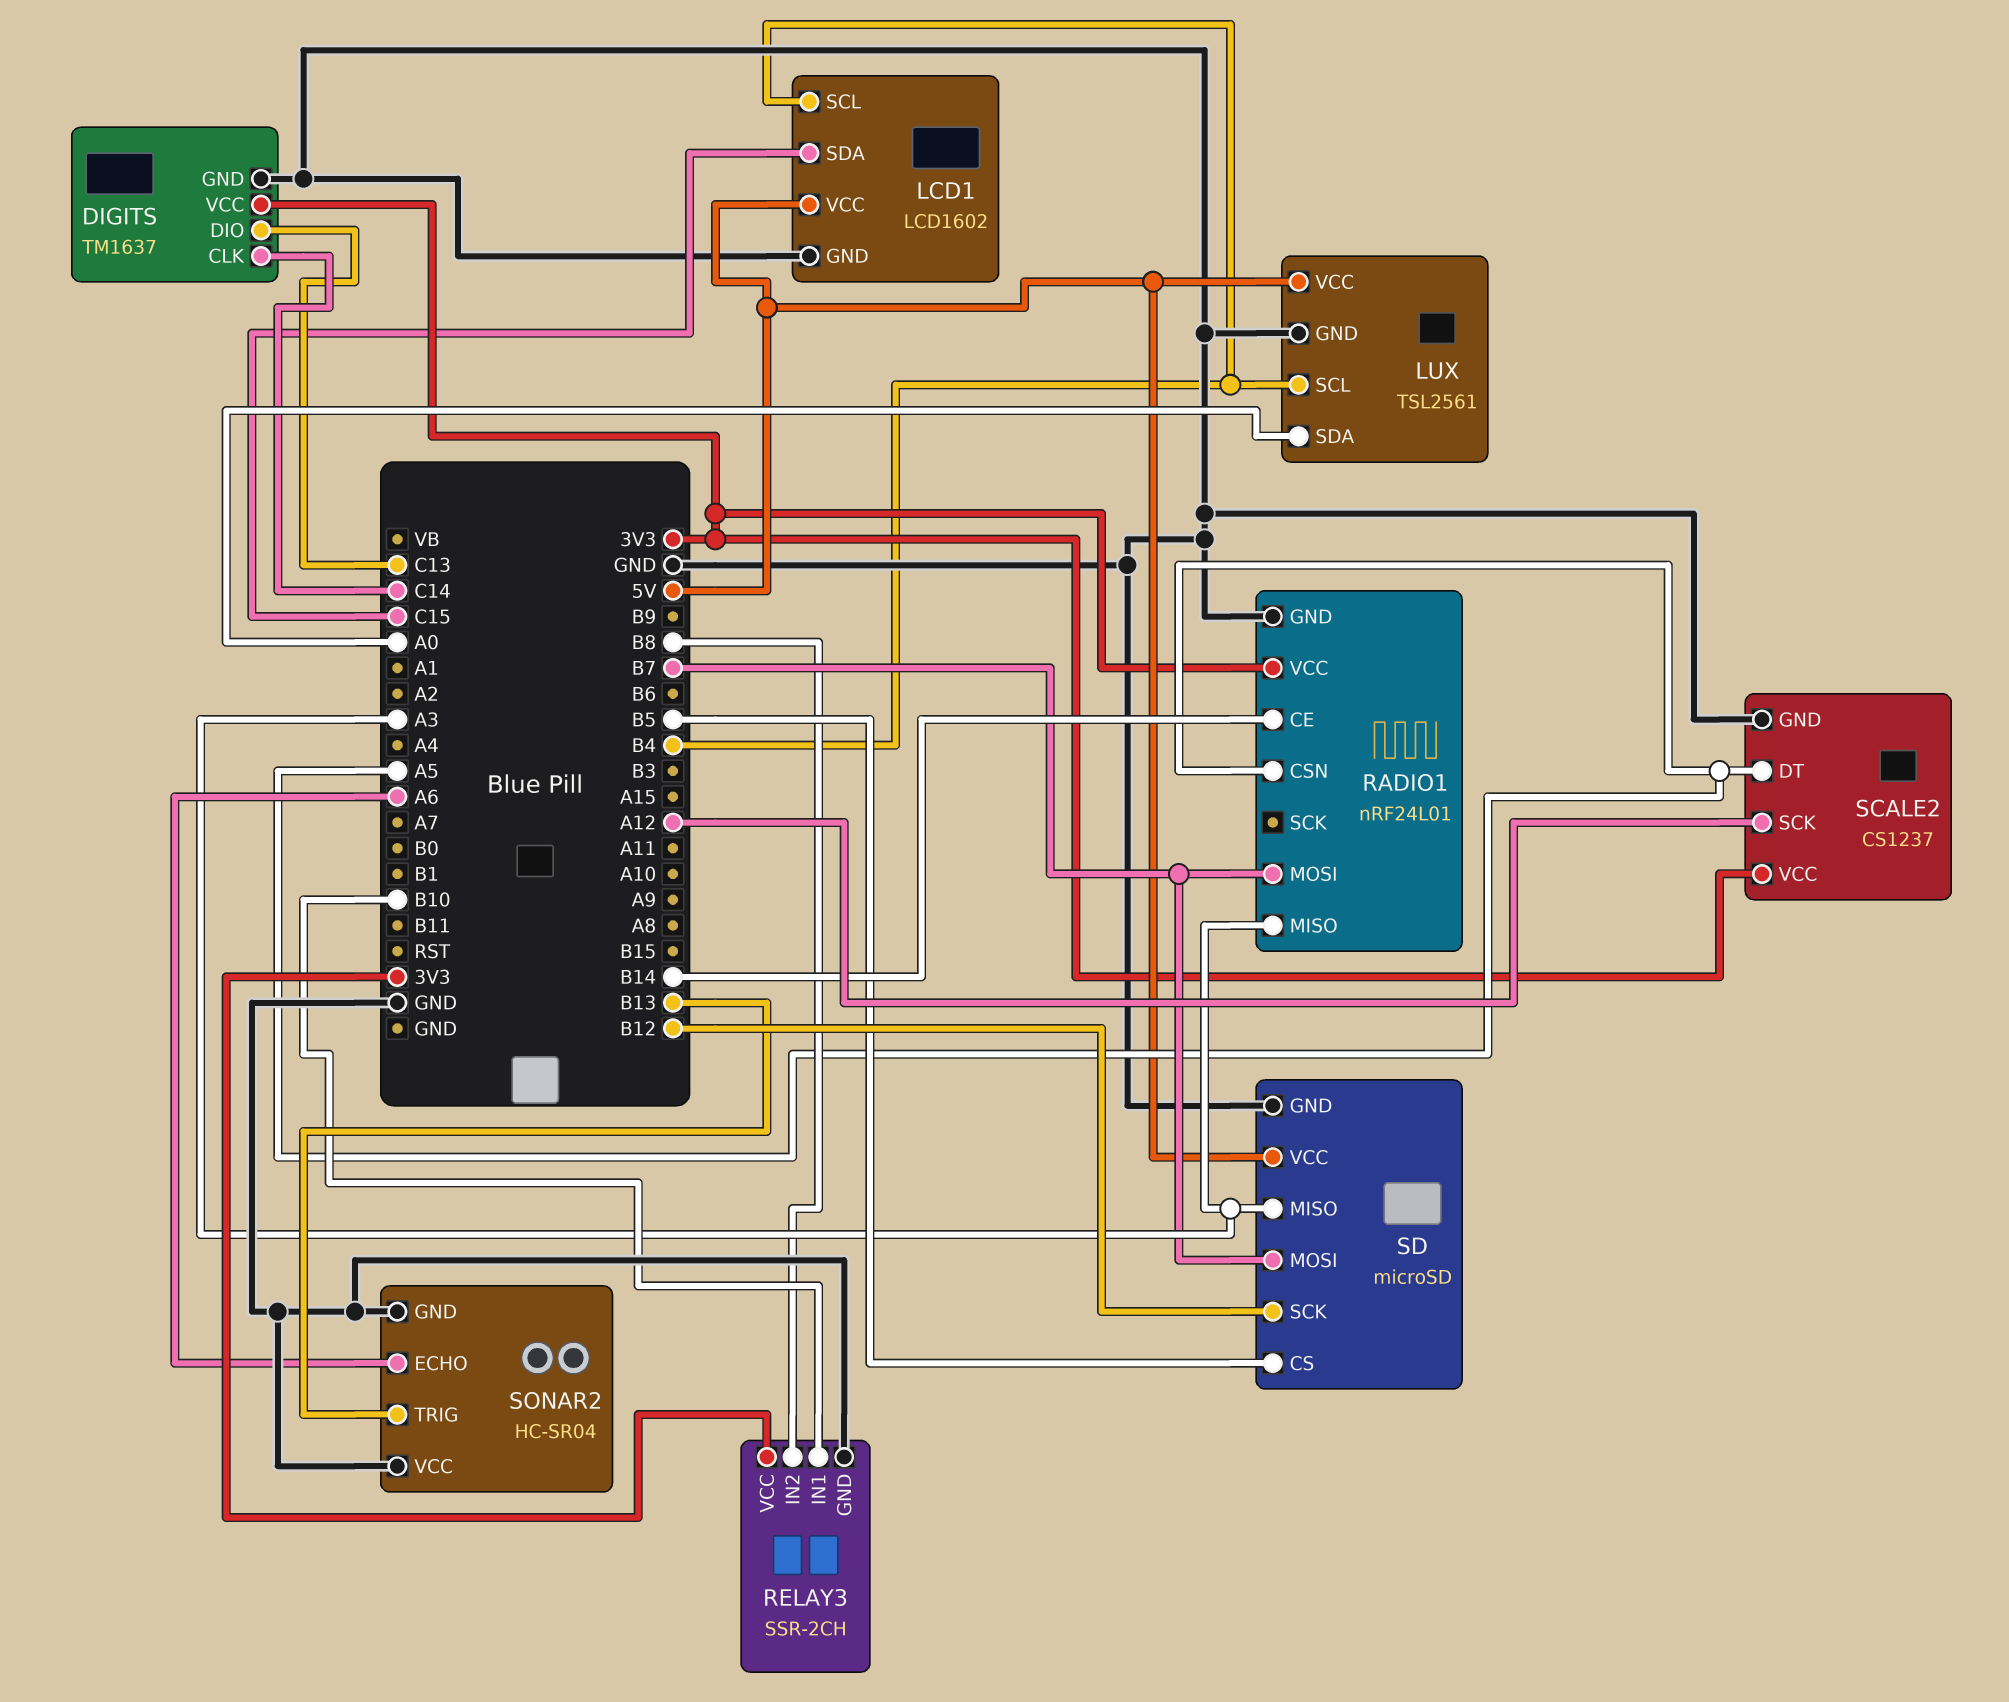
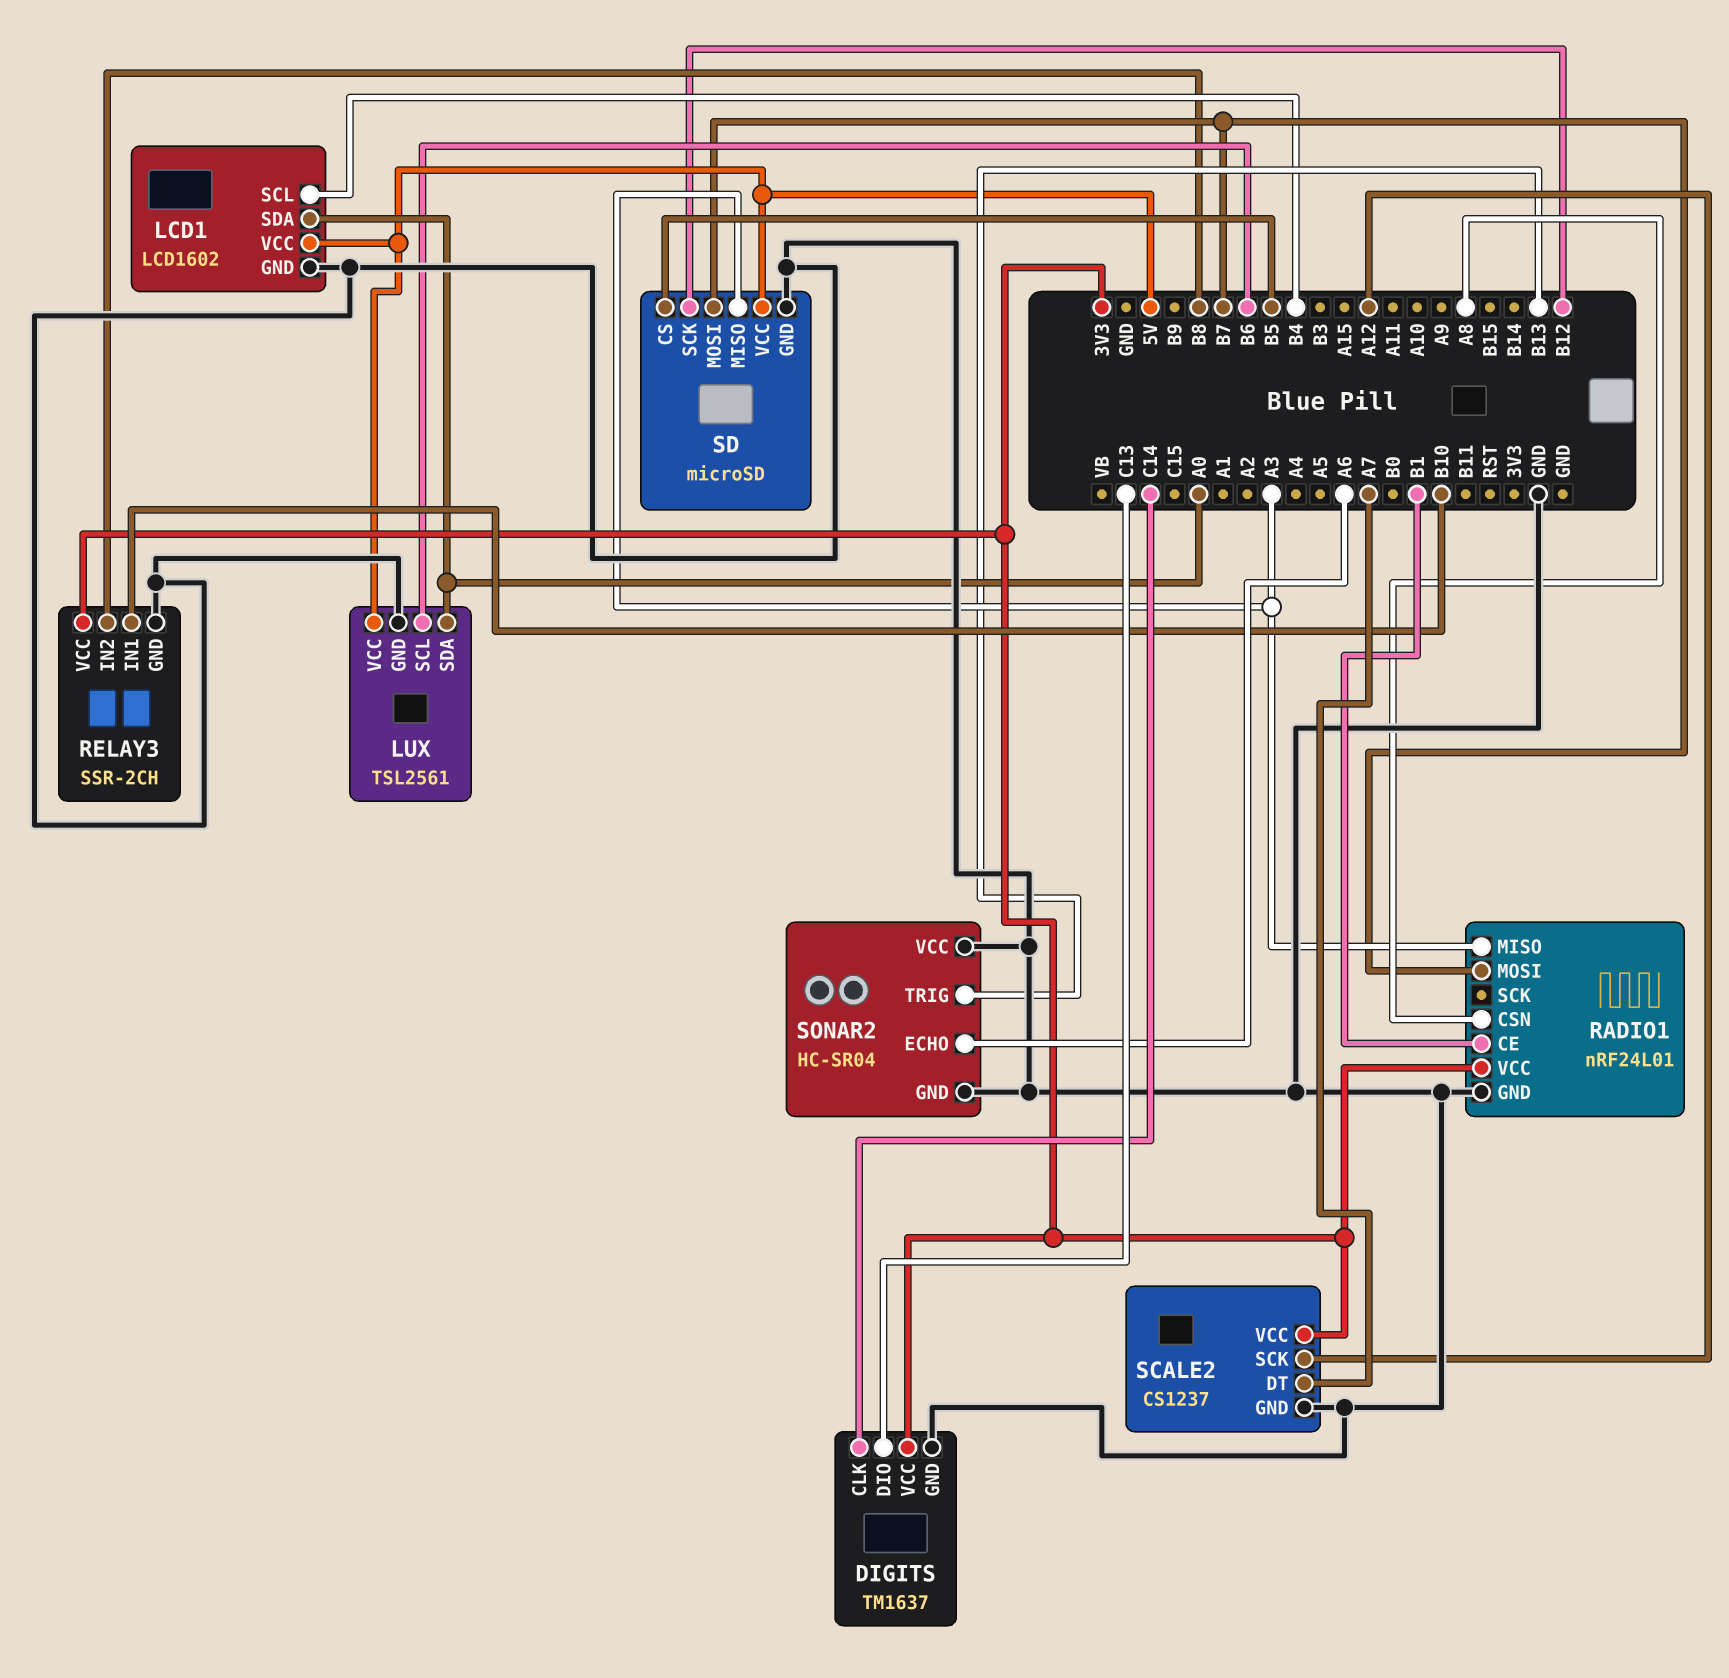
LCD1 pin SDA: C15 -> A0
LUX pin SCL: B4 -> B6
RADIO1 pin CE: B14 -> B1
RADIO1 pin CSN: A5 -> A8
SCALE2 pin DT: A5 -> A7

